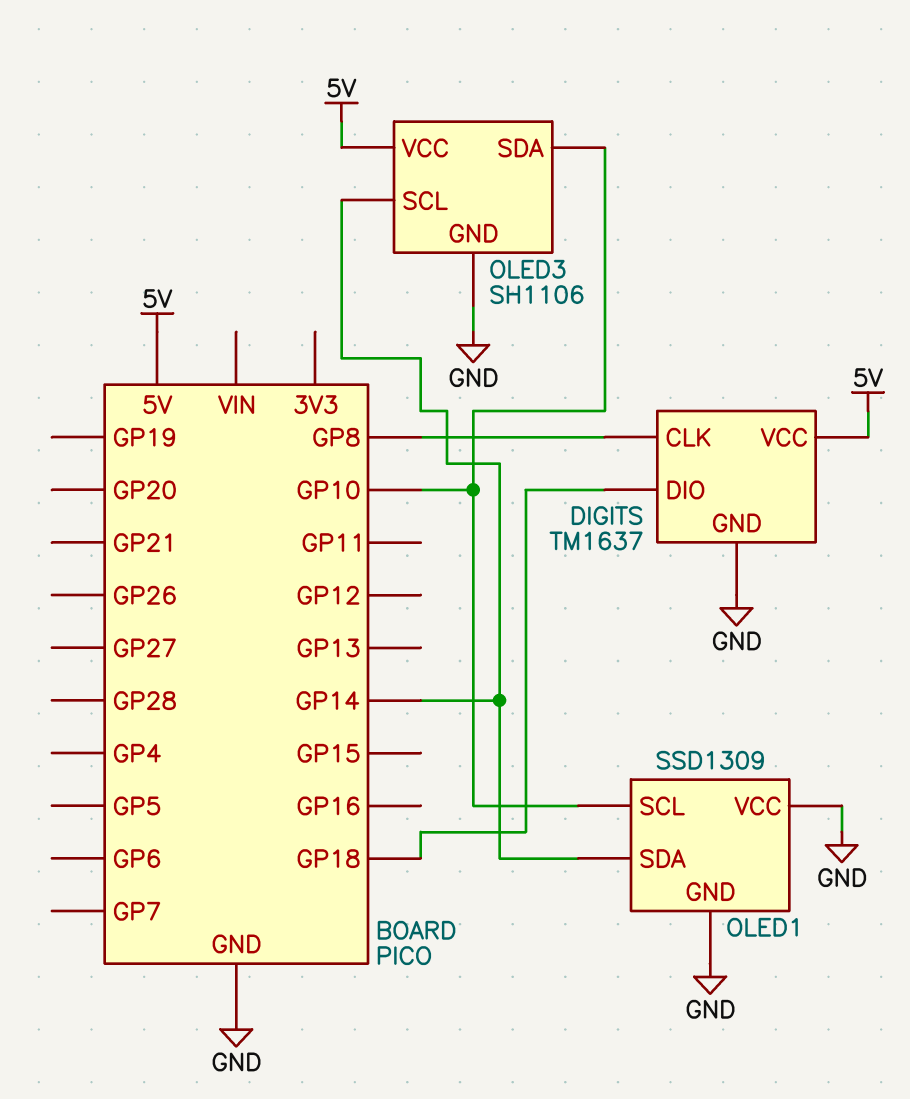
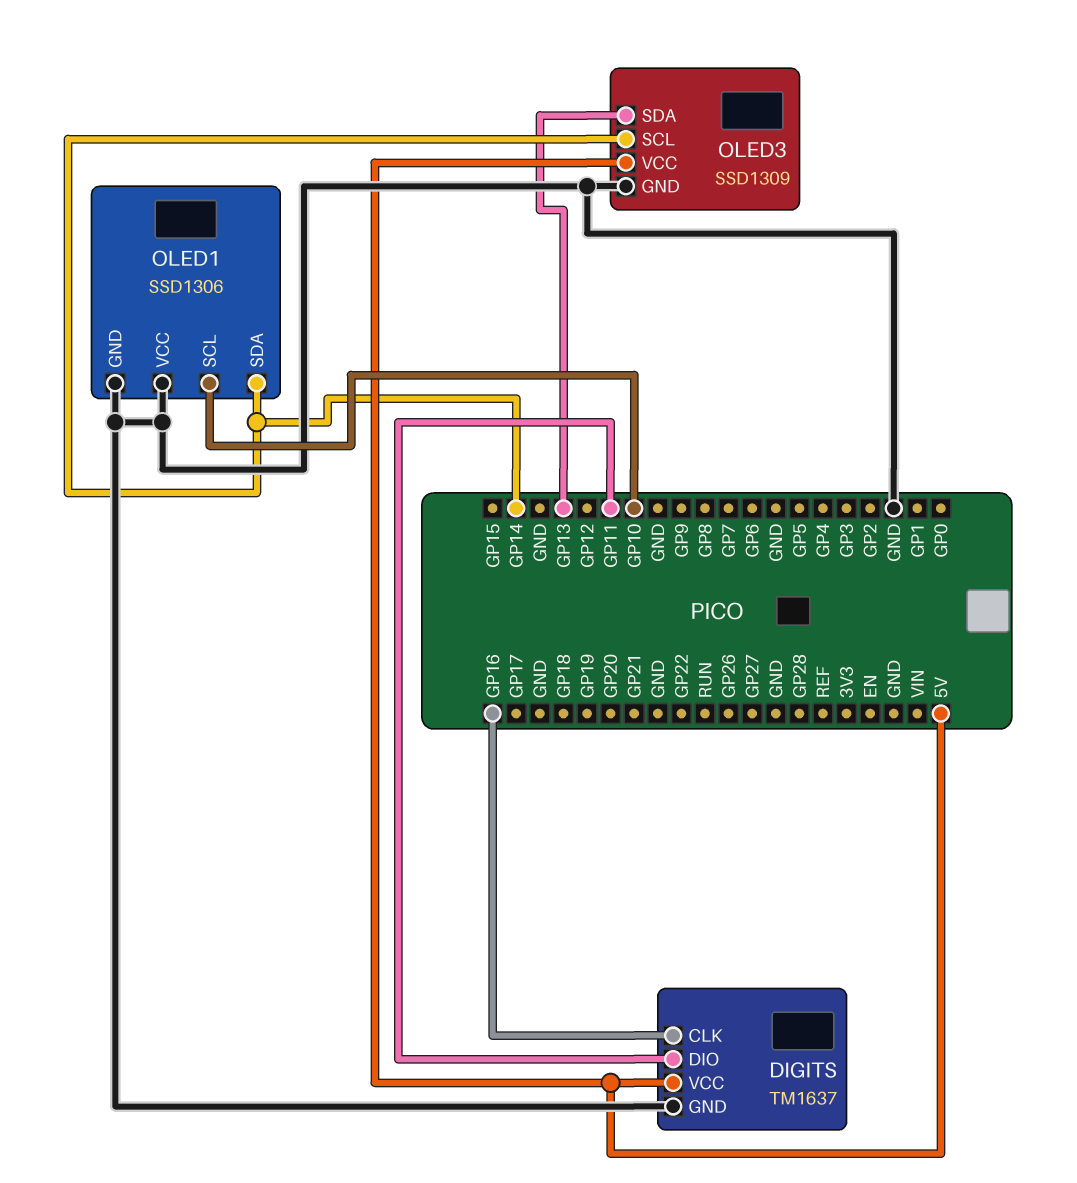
DIGITS pin CLK: GP8 -> GP16
DIGITS pin DIO: GP18 -> GP11
OLED1: SSD1309 -> SSD1306
OLED3: SH1106 -> SSD1309
OLED3 pin SDA: GP10 -> GP13

